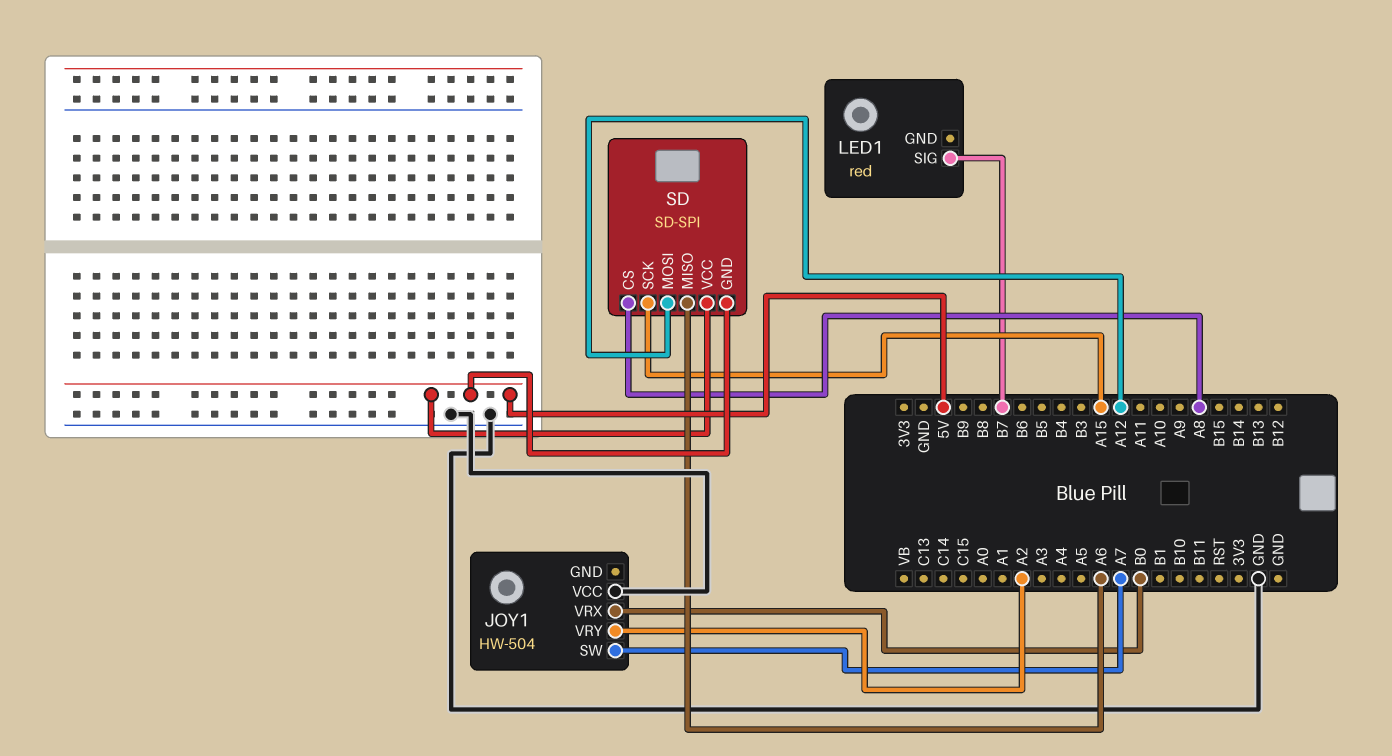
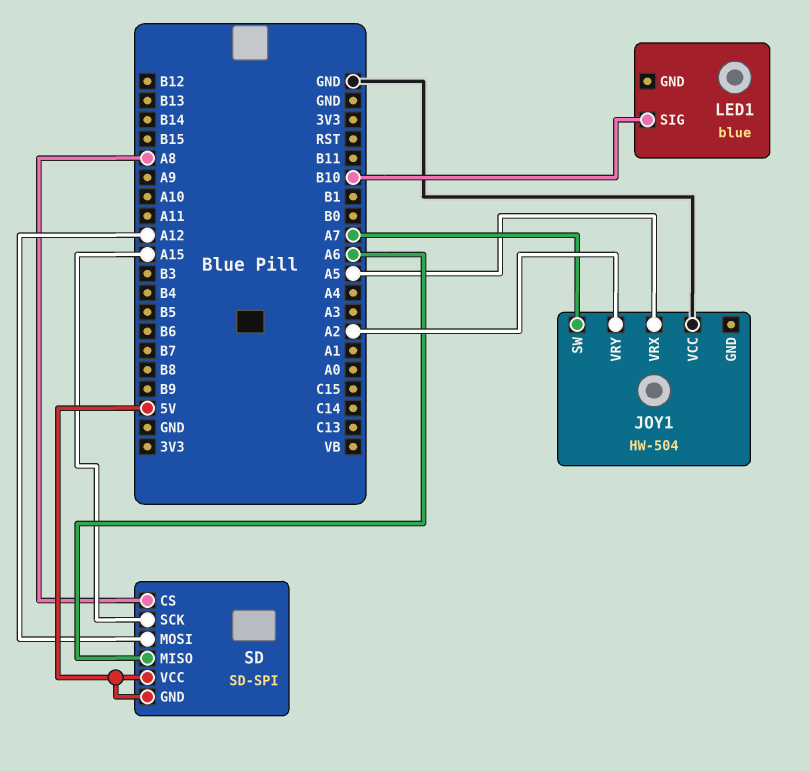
JOY1 pin VRX: B0 -> A5
LED1: red -> blue
LED1 pin SIG: B7 -> B10

